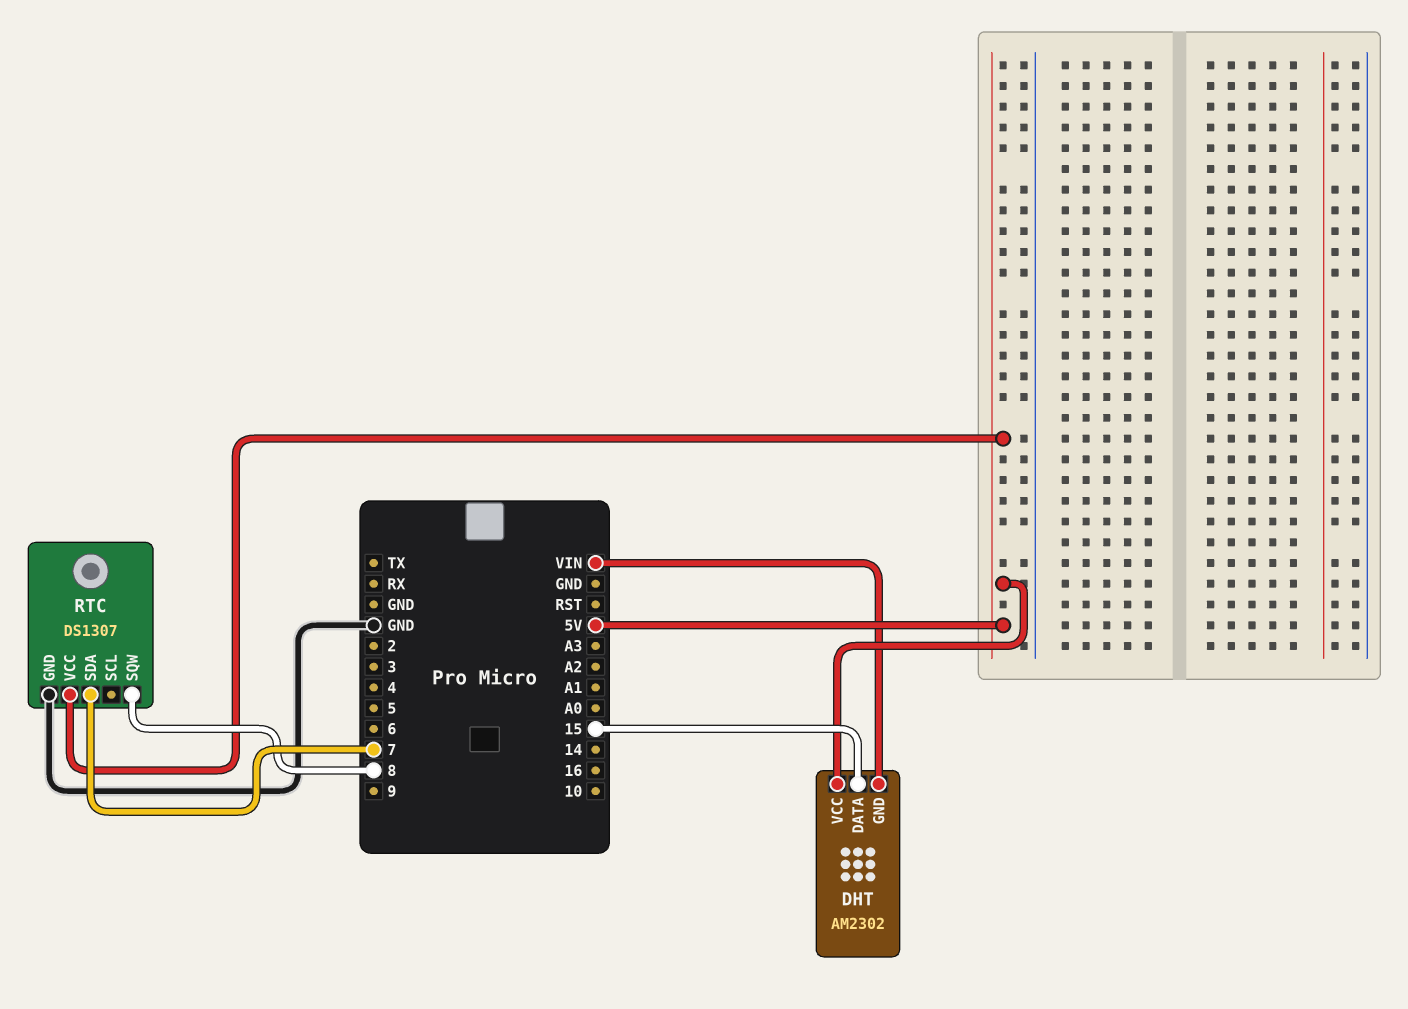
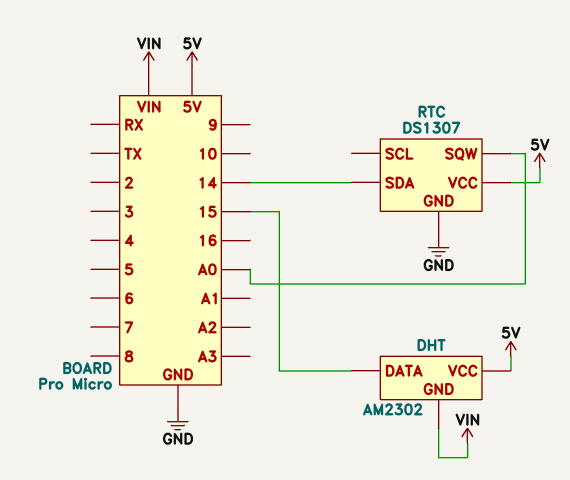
RTC pin SDA: 7 -> 14
RTC pin SQW: 8 -> A0

